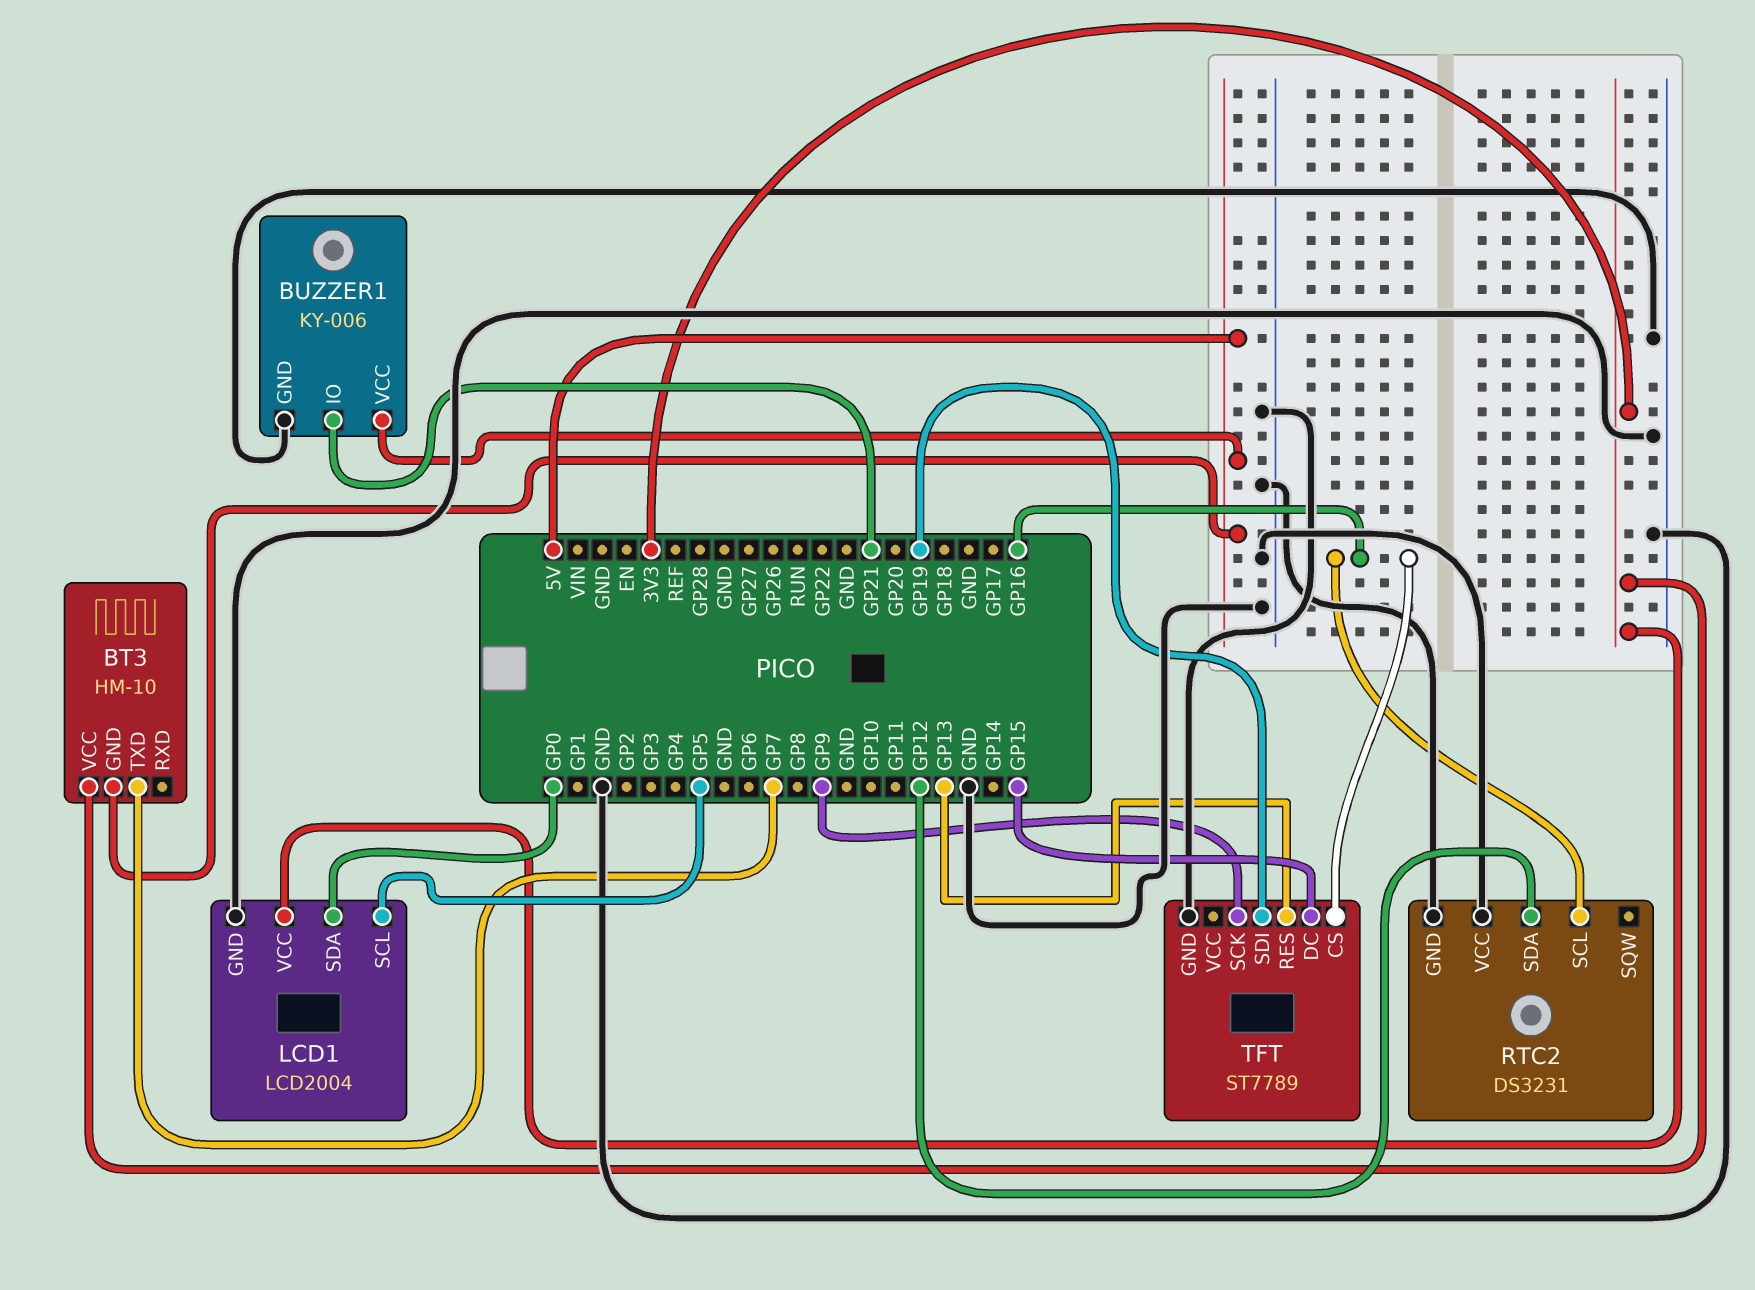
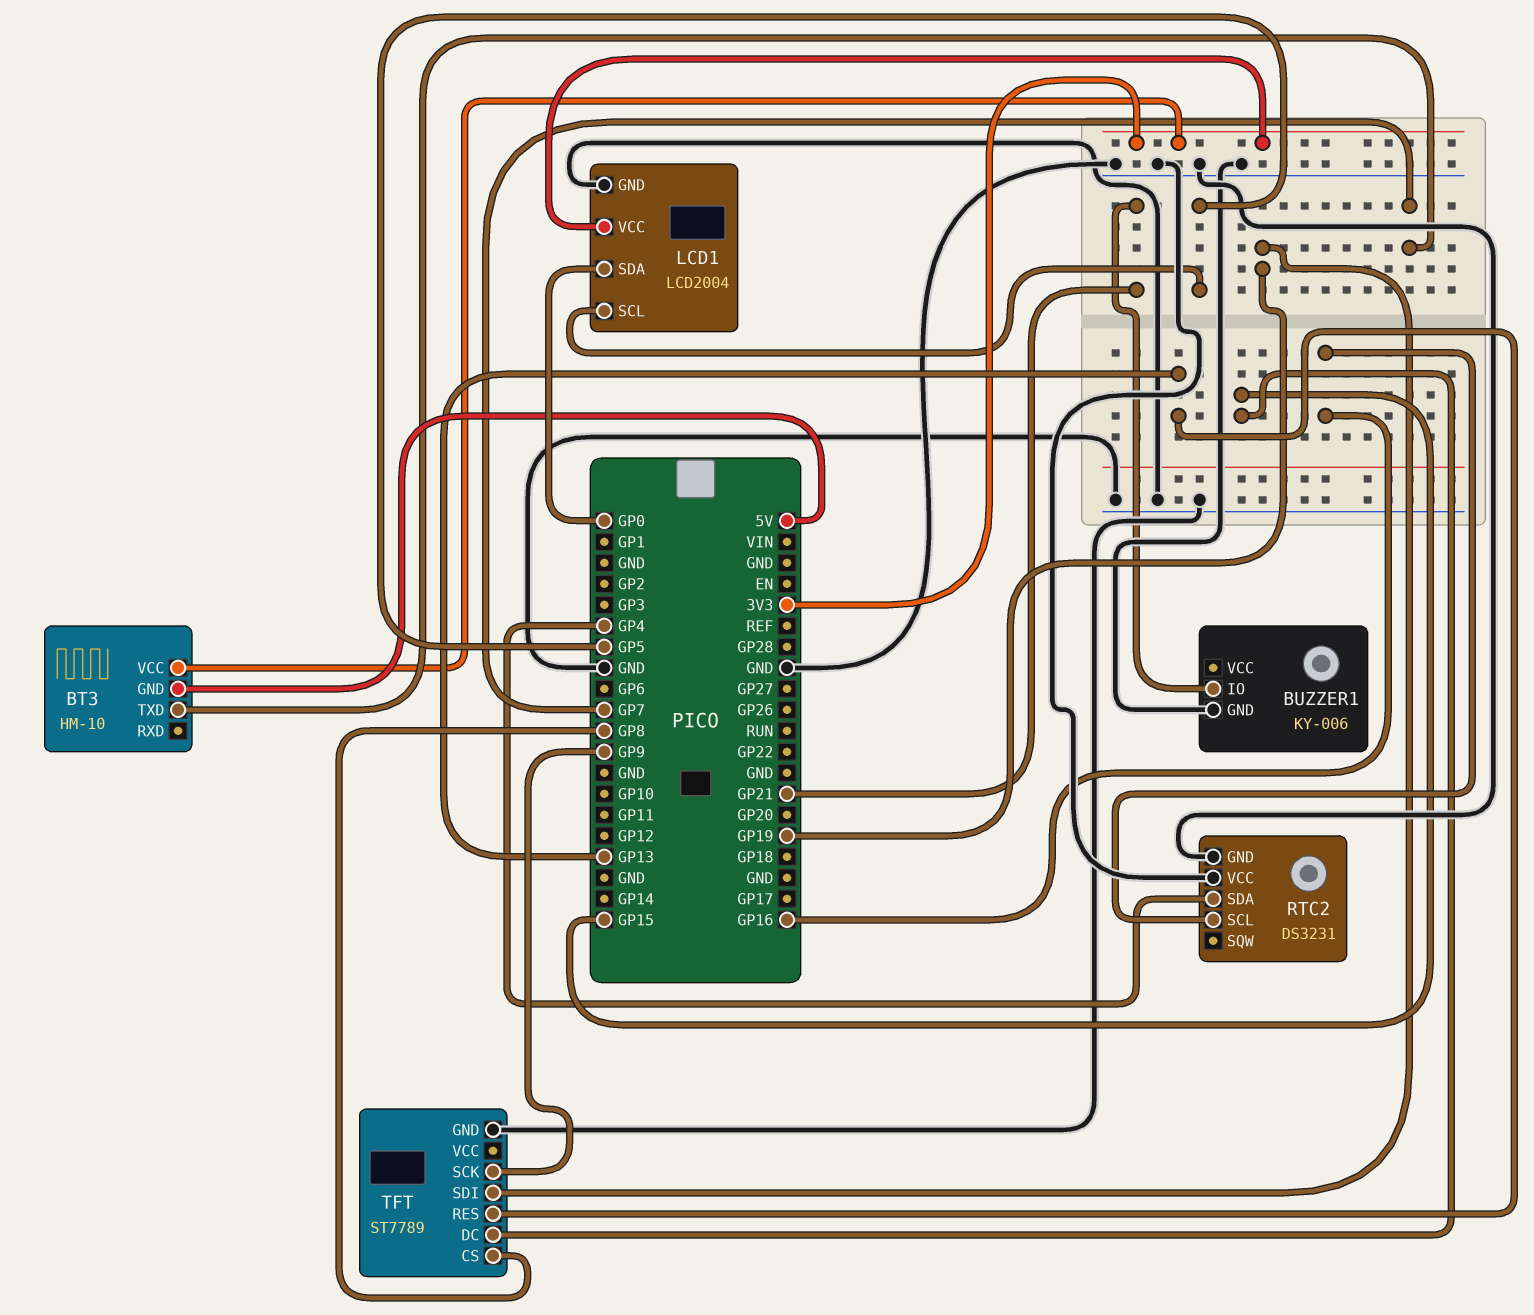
BUZZER1 pin VCC: 5V -> none
RTC2 pin SDA: GP12 -> GP4
TFT pin CS: GP16 -> GP8

